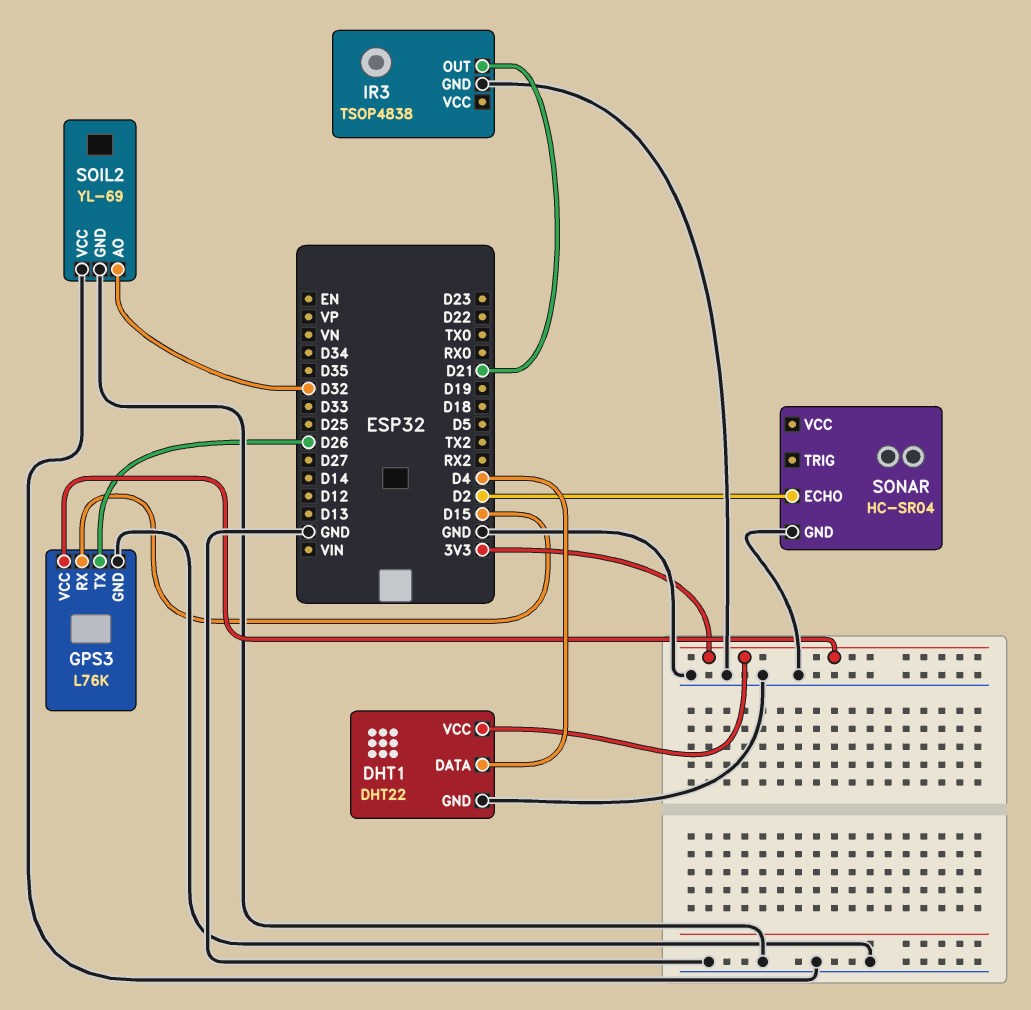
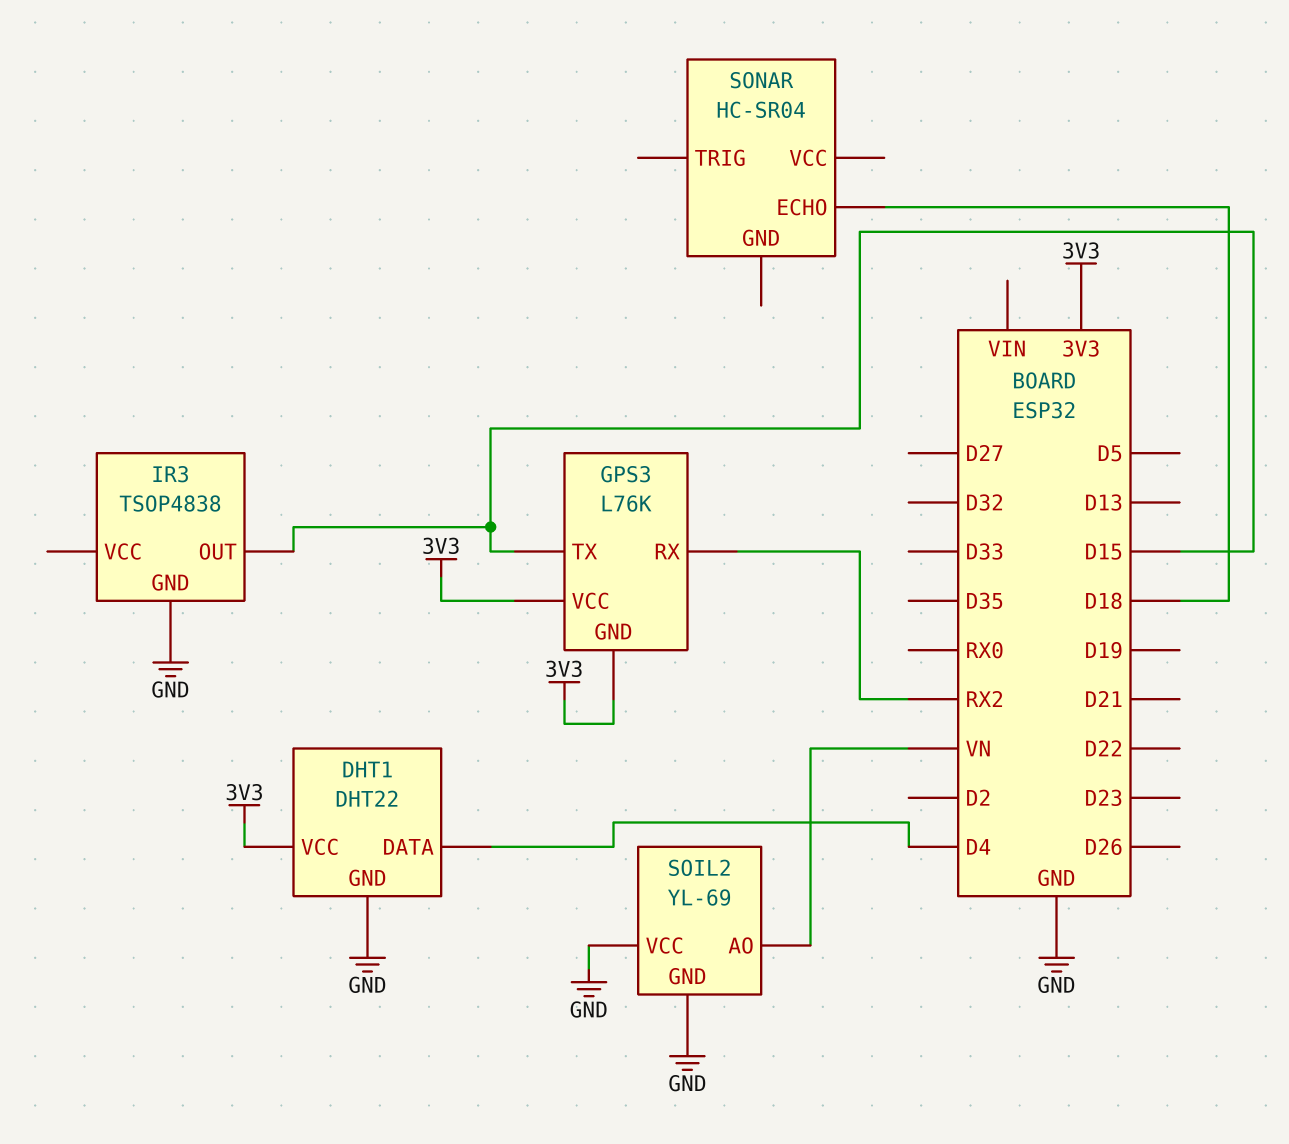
GPS3 pin GND: GND -> 3V3
GPS3 pin RX: D15 -> RX2
GPS3 pin TX: D26 -> D15
IR3 pin OUT: D21 -> D15
SOIL2 pin AO: D32 -> VN
SONAR pin ECHO: D2 -> D18
SONAR pin GND: GND -> none

